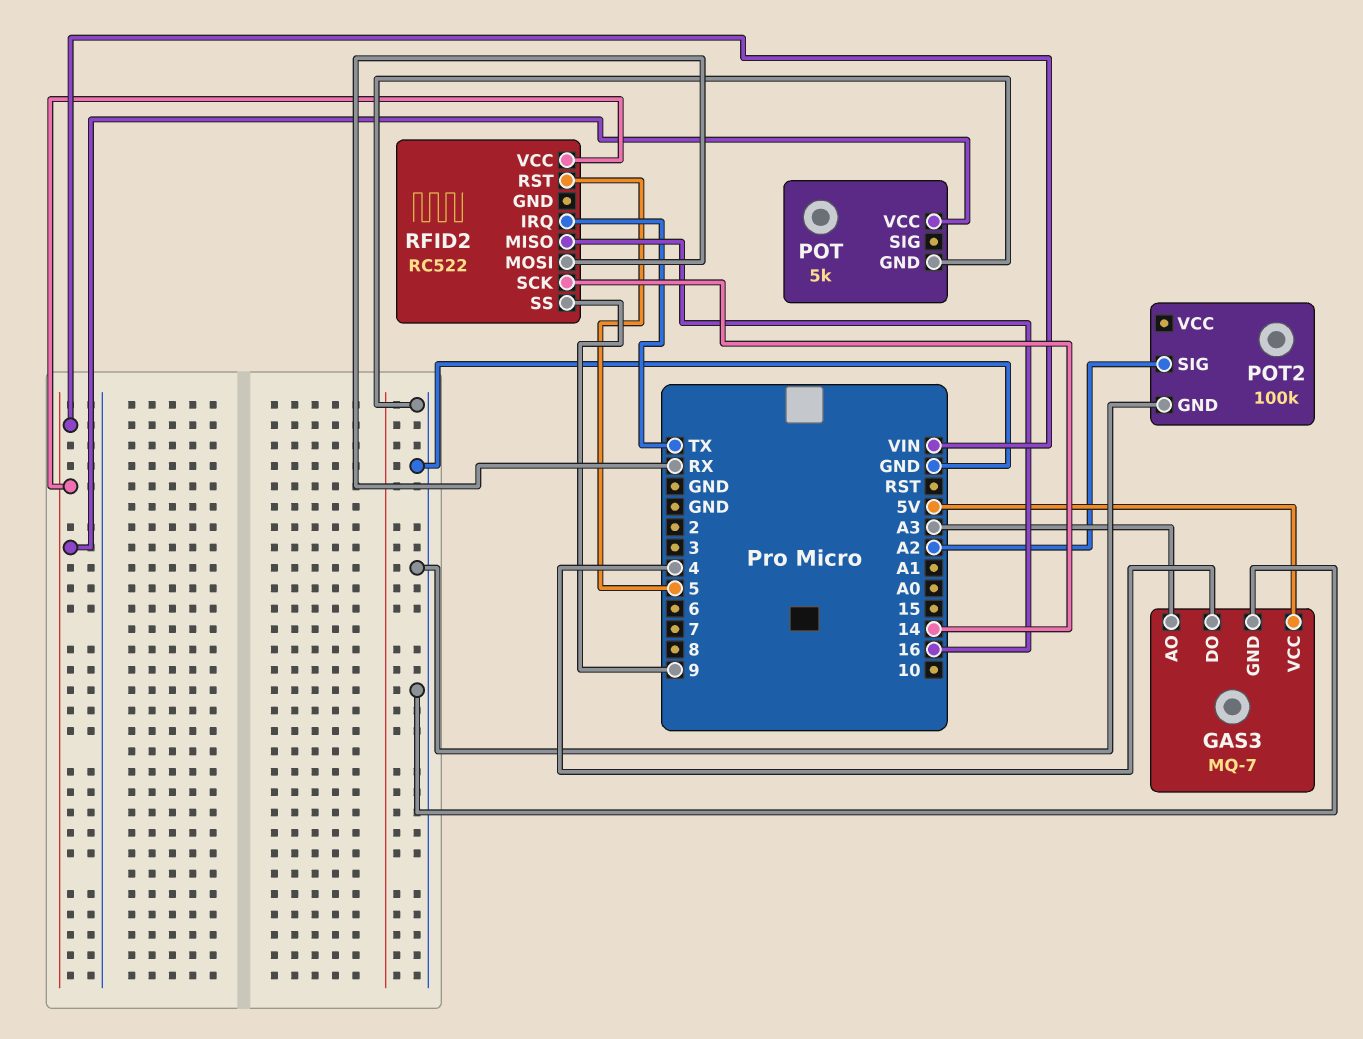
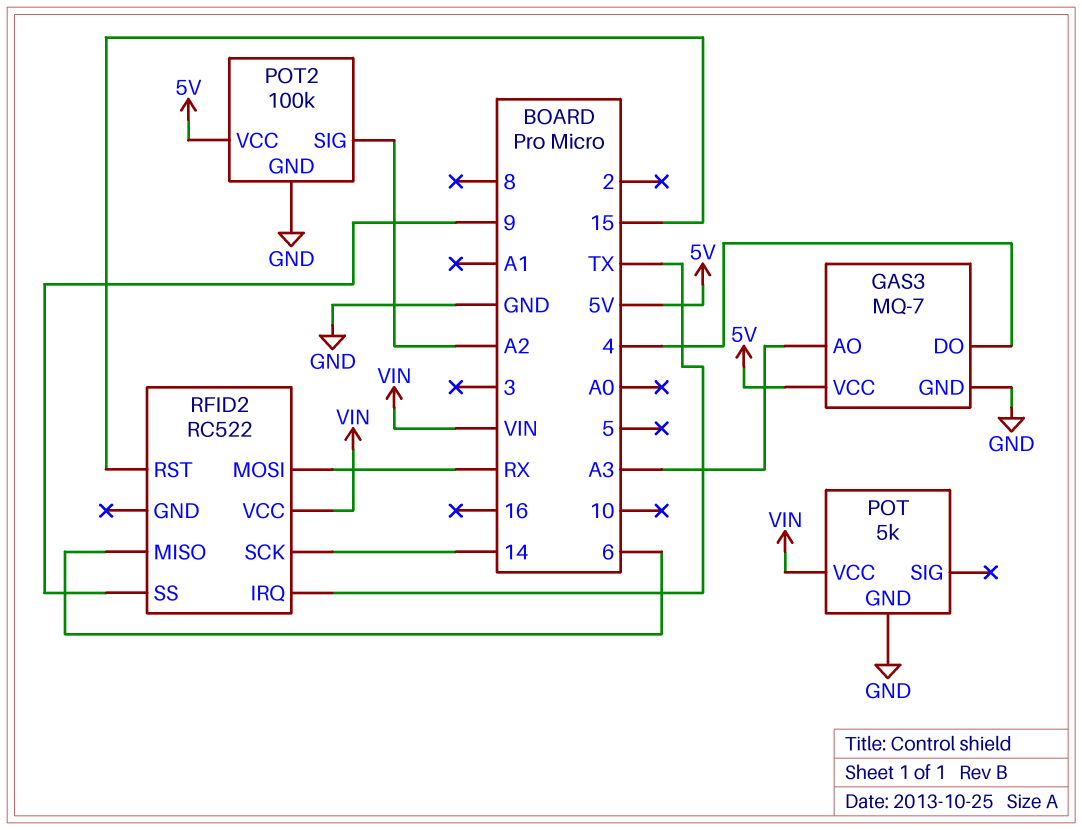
POT2 pin VCC: none -> 5V
RFID2 pin MISO: 16 -> 6
RFID2 pin RST: 5 -> 15

